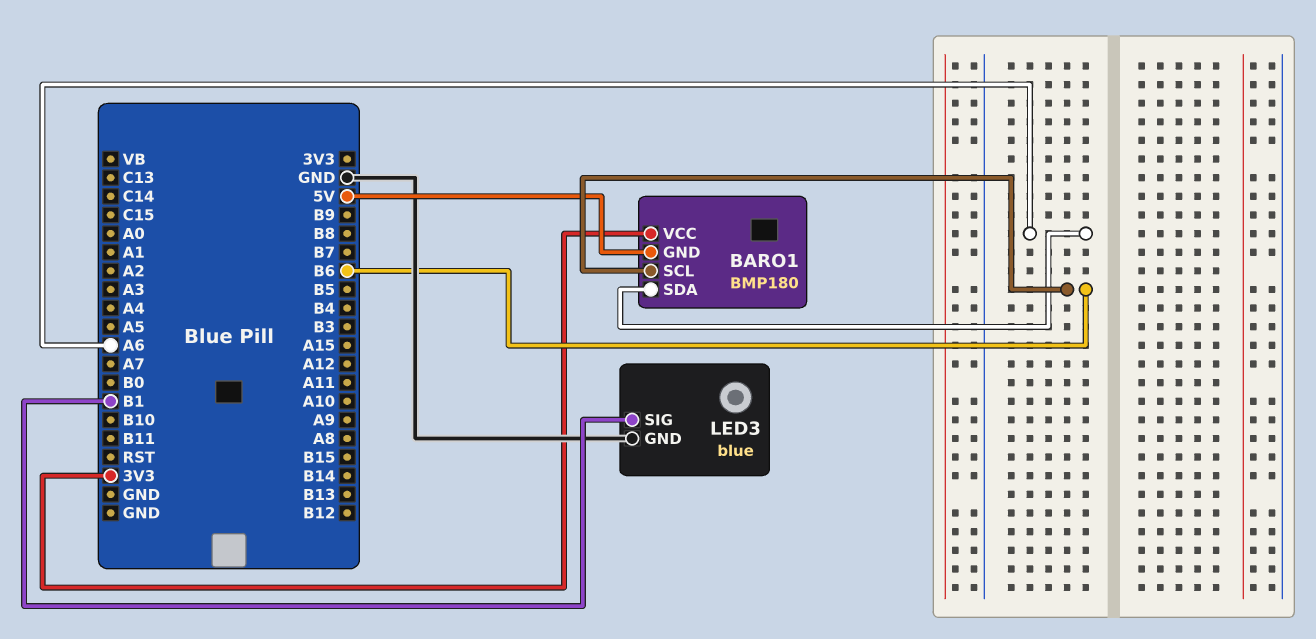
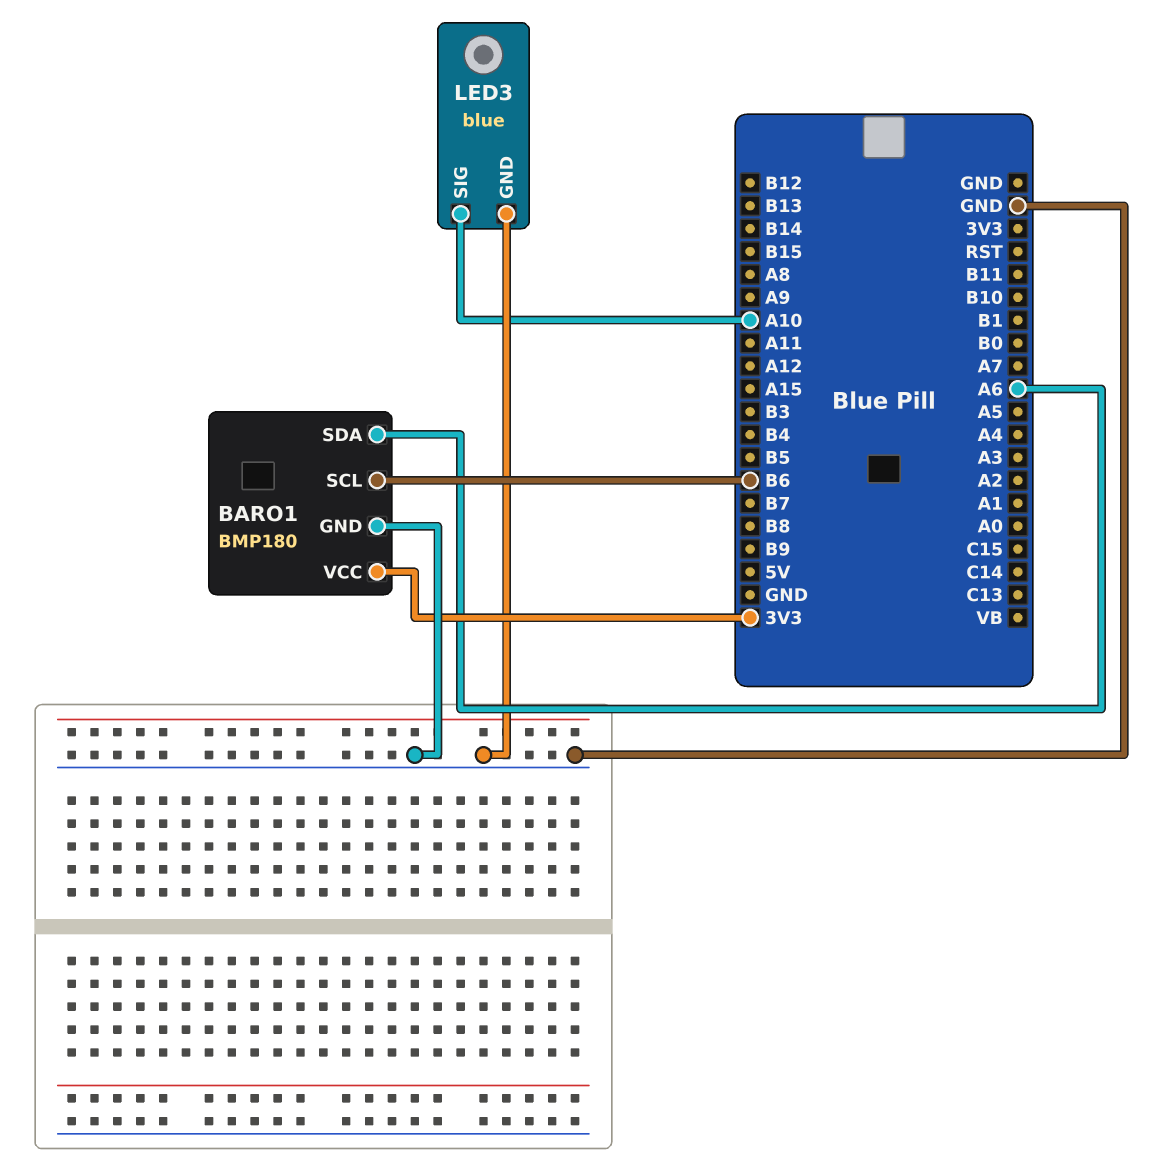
BARO1 pin GND: 5V -> GND
LED3 pin SIG: B1 -> A10

